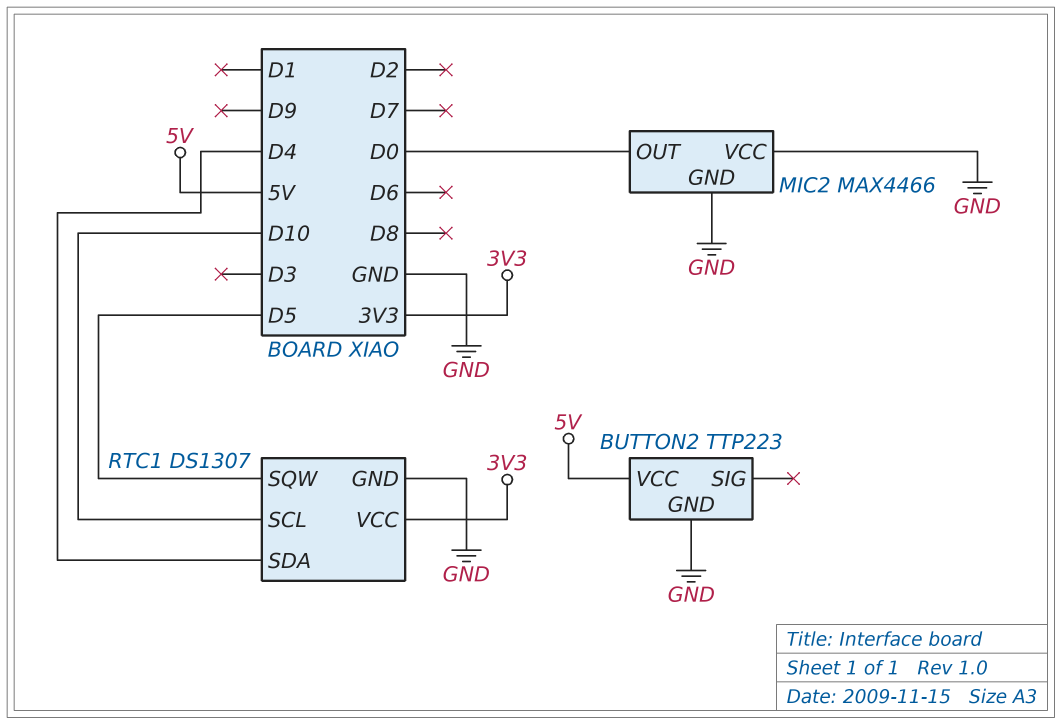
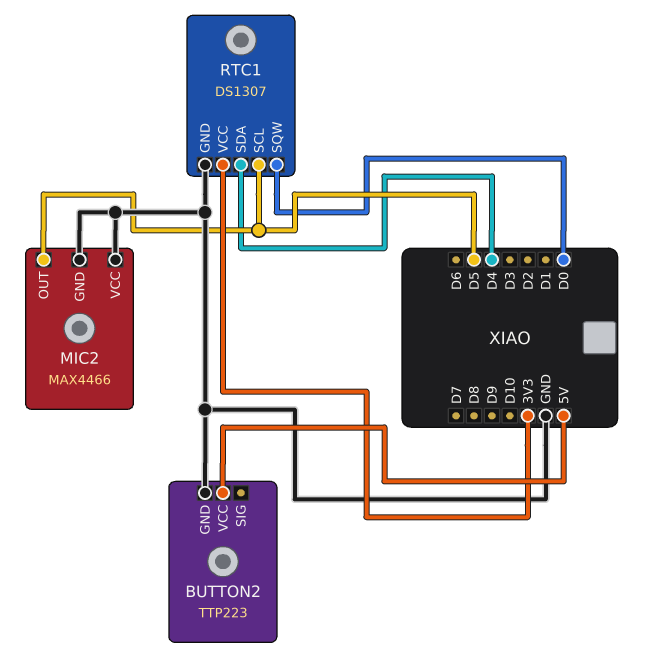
MIC2 pin OUT: D0 -> D5
RTC1 pin SCL: D10 -> D5
RTC1 pin SQW: D5 -> D0

